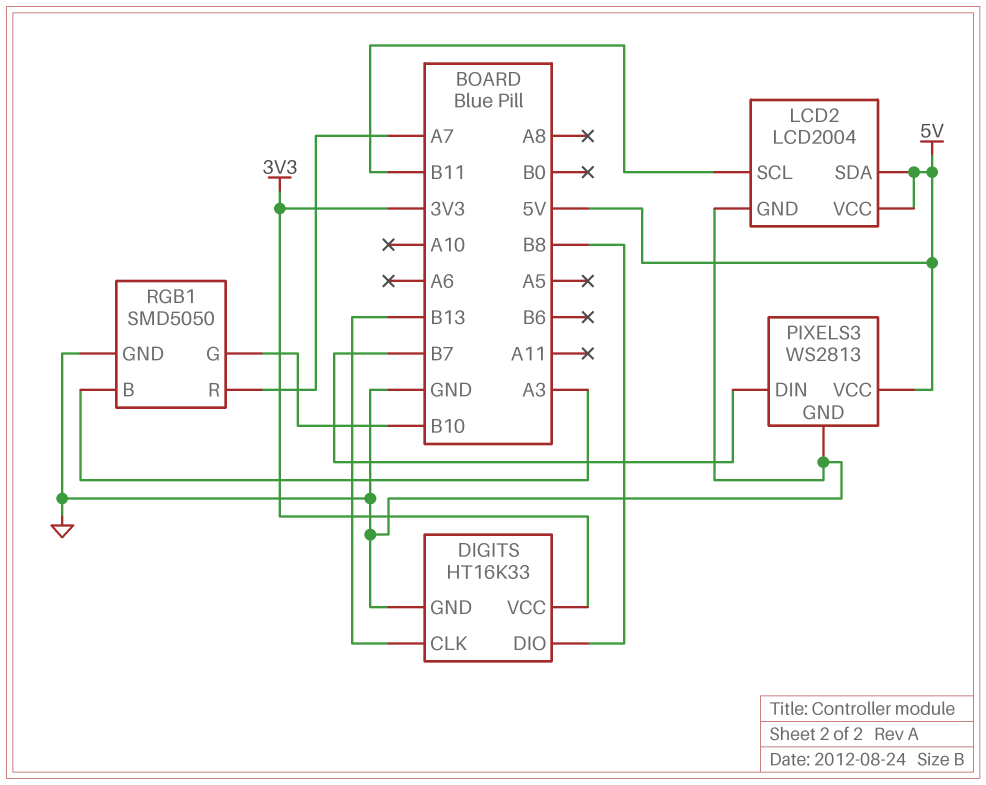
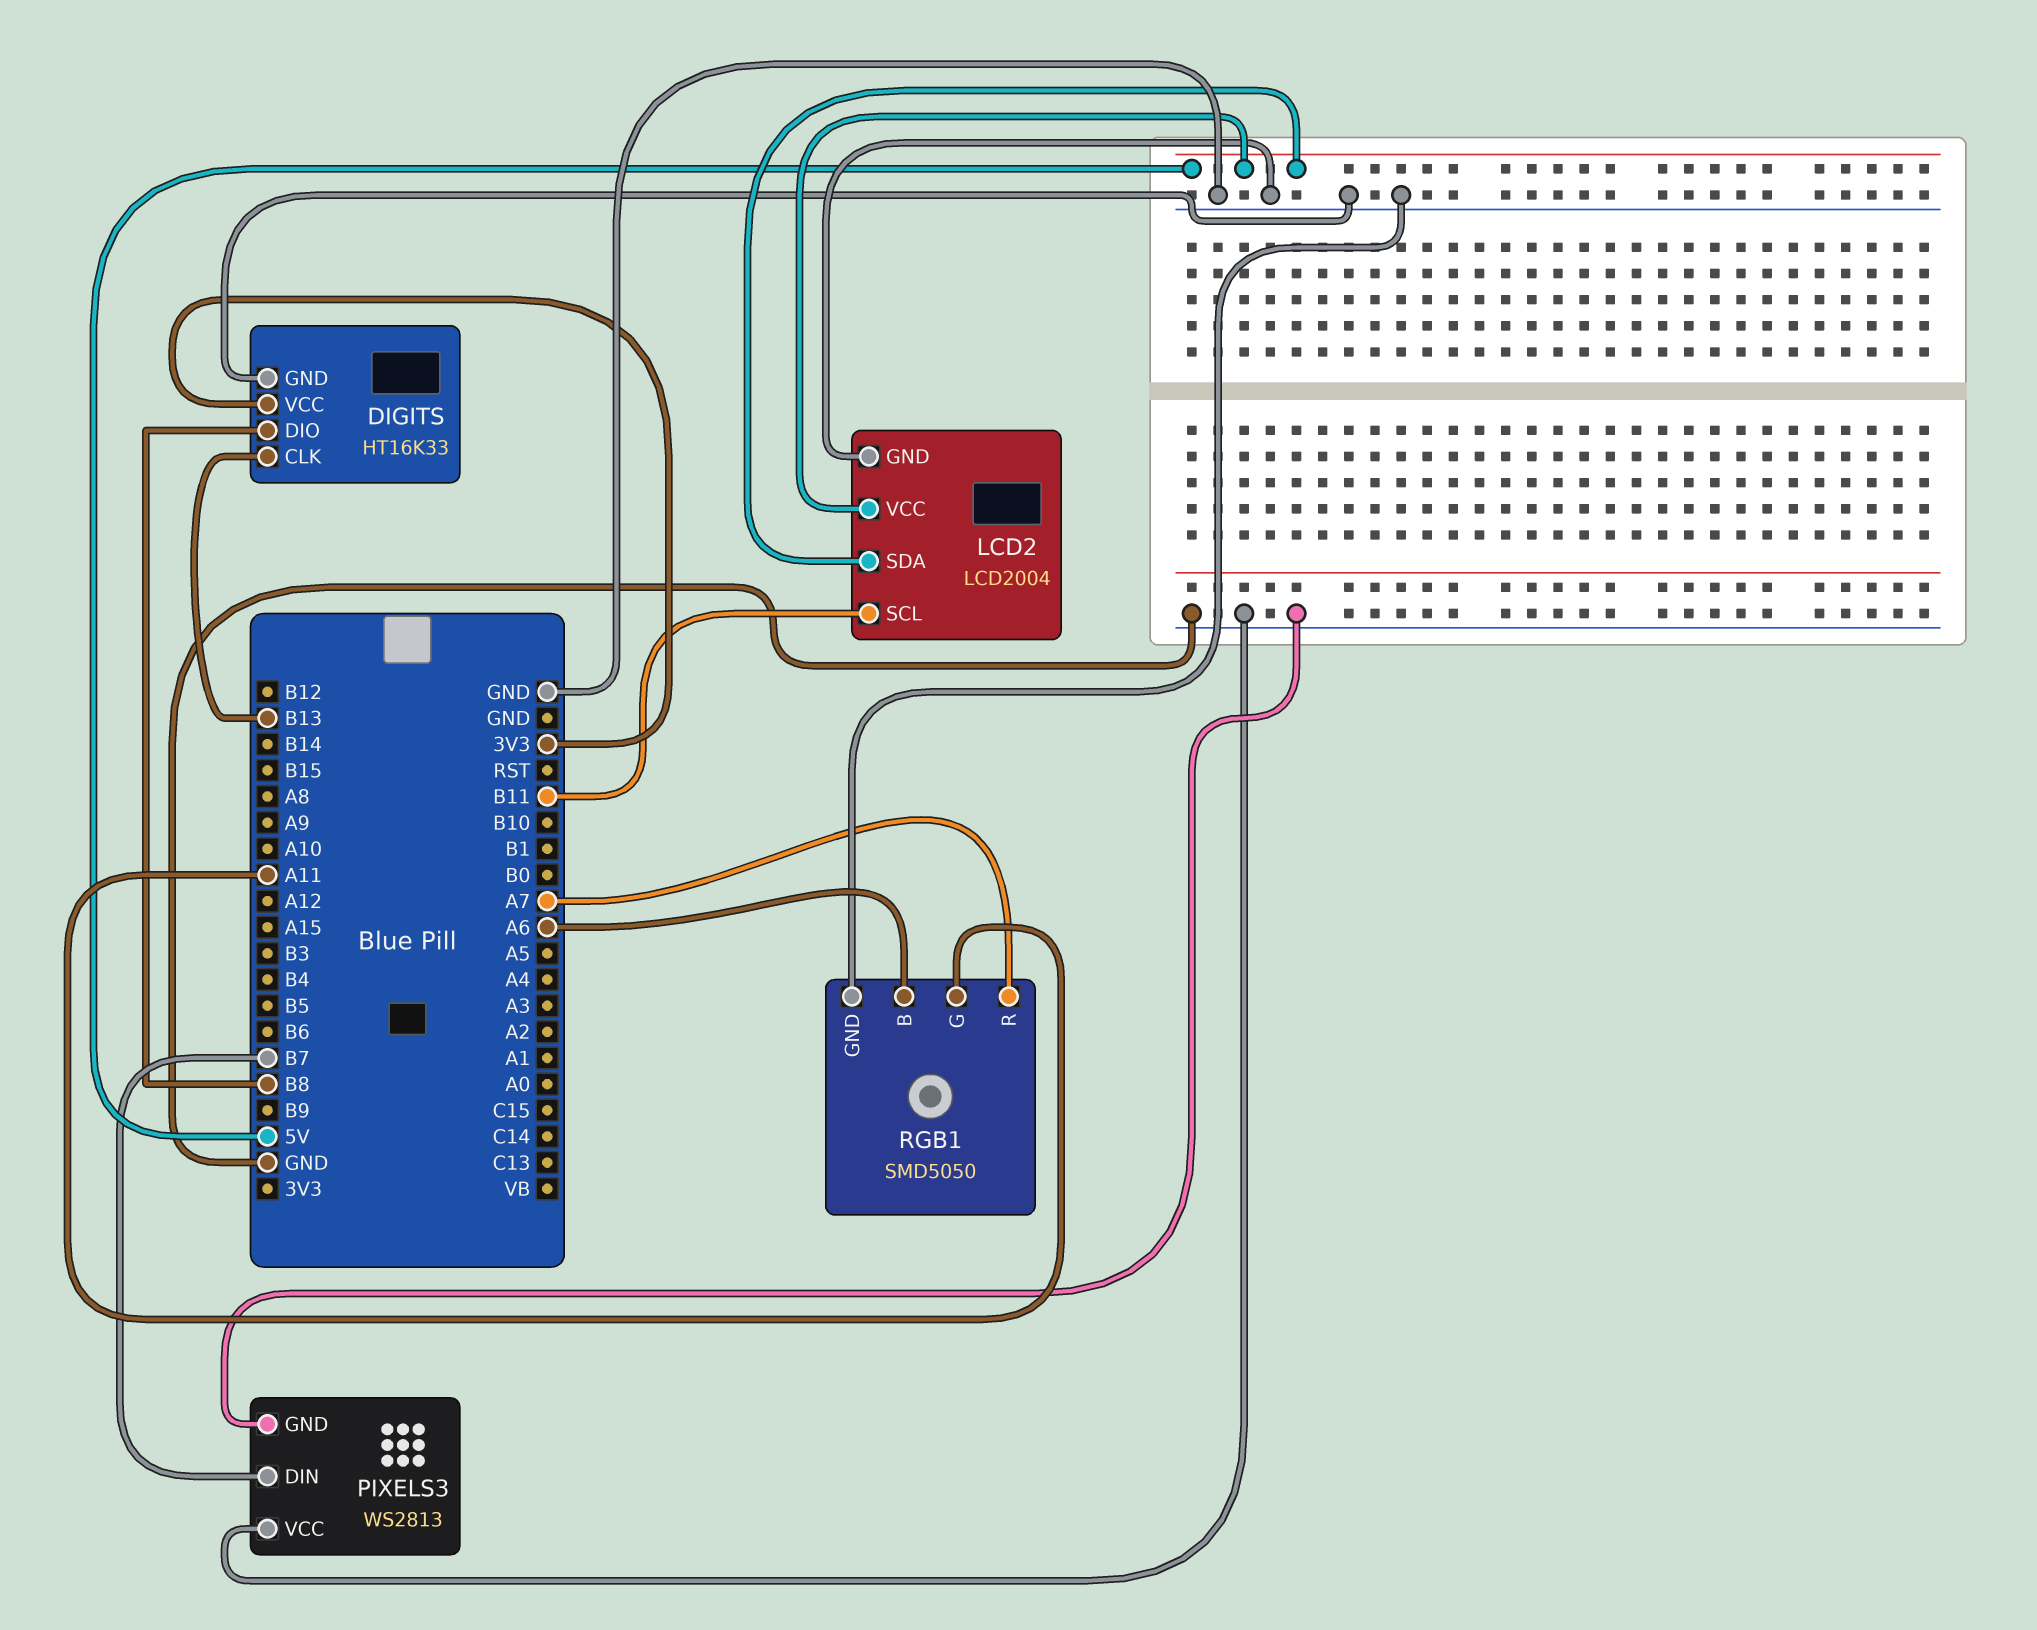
PIXELS3 pin VCC: 5V -> GND
RGB1 pin B: A3 -> A6
RGB1 pin G: B10 -> A11

